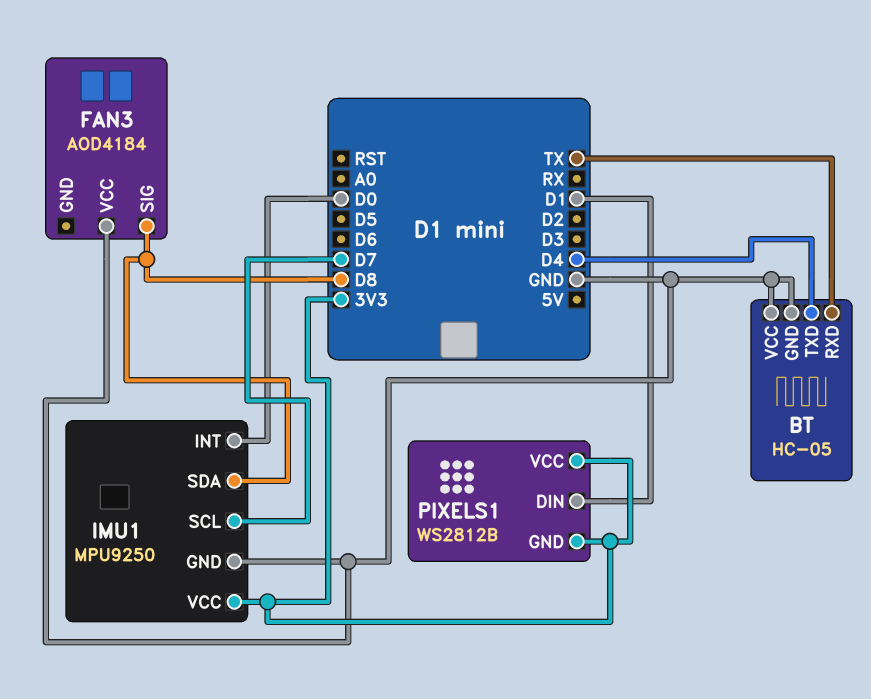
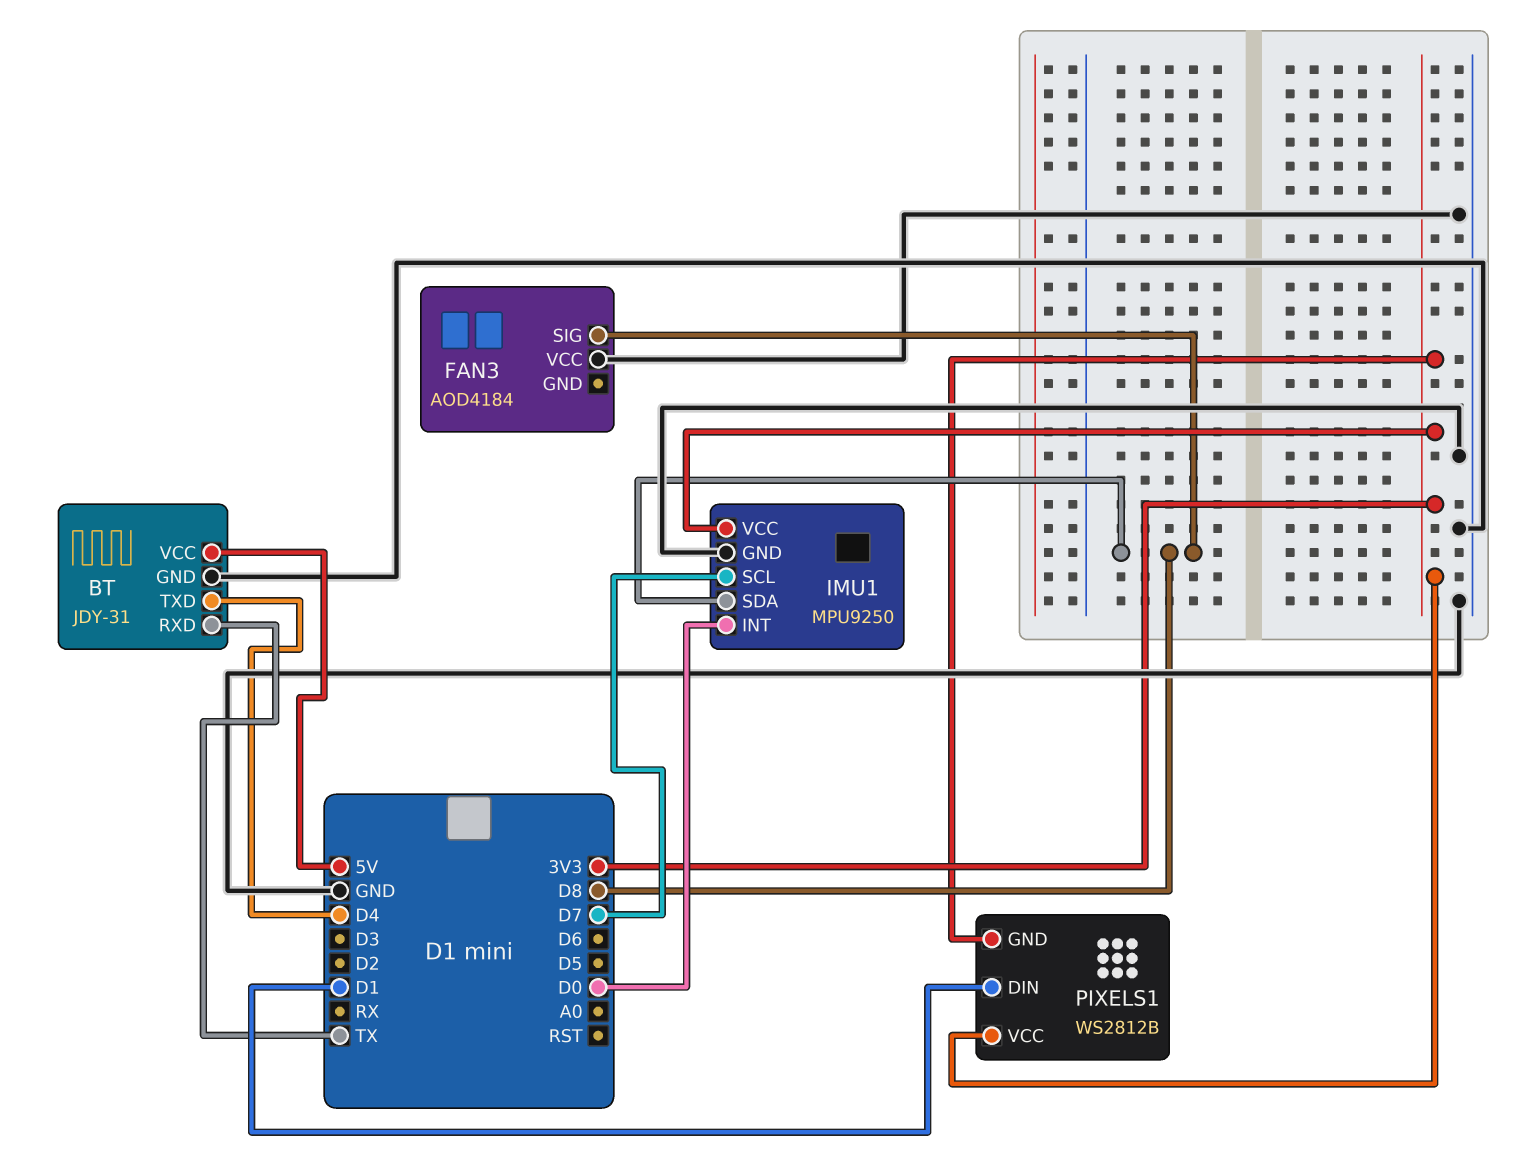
BT: HC-05 -> JDY-31
BT pin VCC: GND -> 5V

